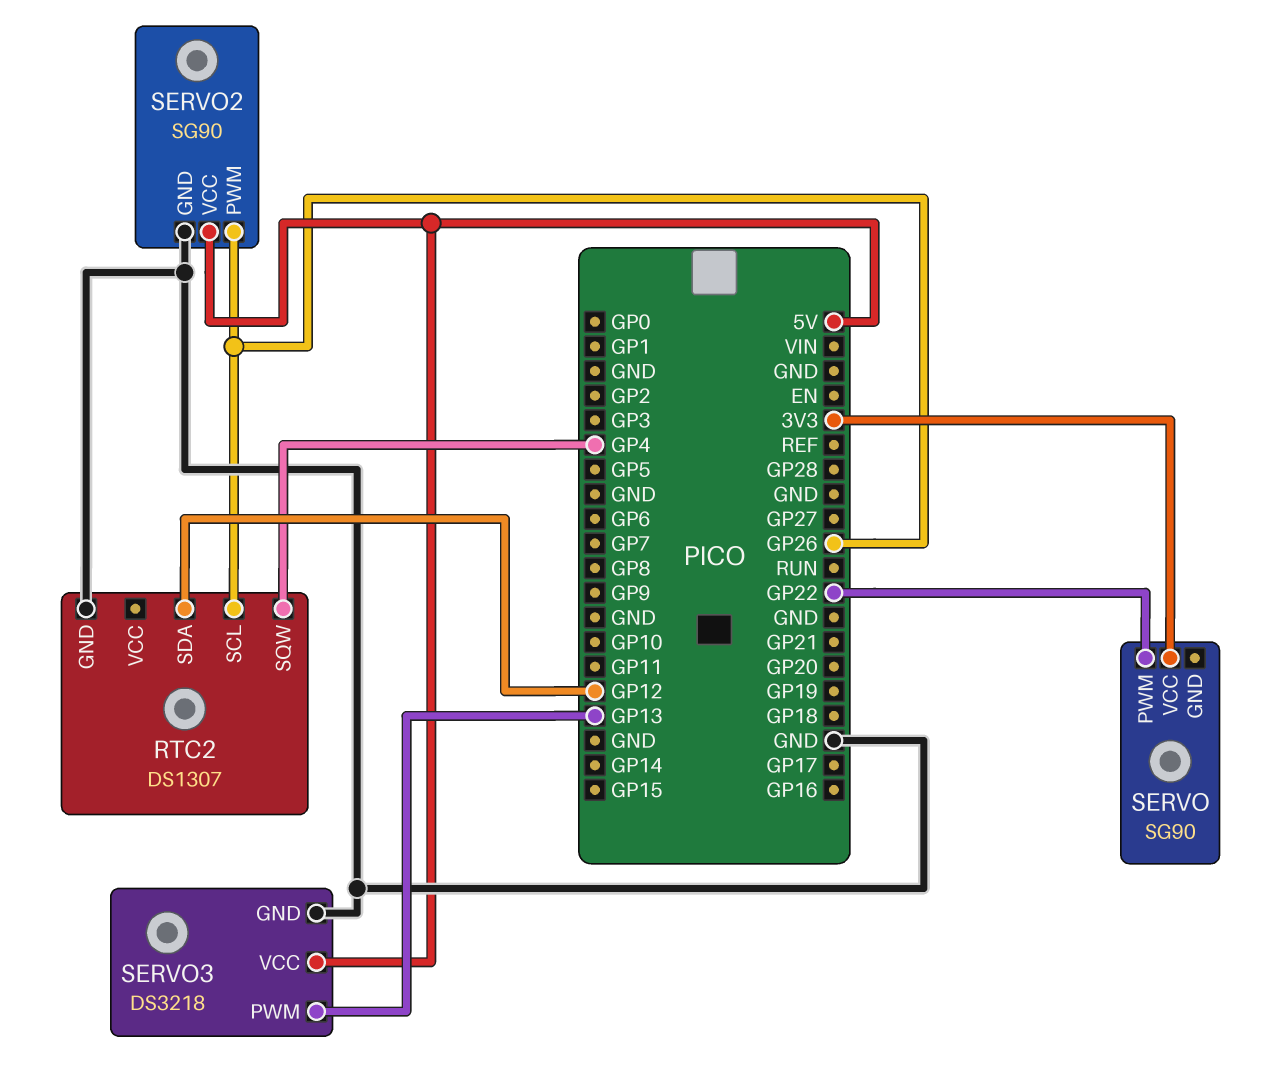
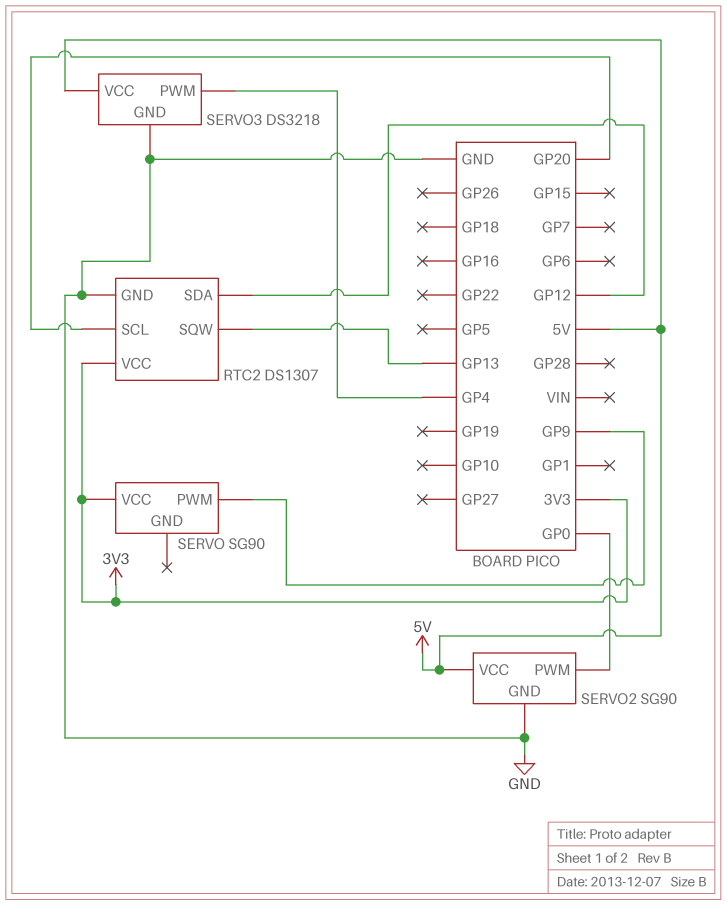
RTC2 pin SCL: GP26 -> GP20
RTC2 pin SQW: GP4 -> GP13
RTC2 pin VCC: none -> 3V3
SERVO pin PWM: GP22 -> GP9
SERVO2 pin PWM: GP26 -> GP0
SERVO3 pin PWM: GP13 -> GP4

